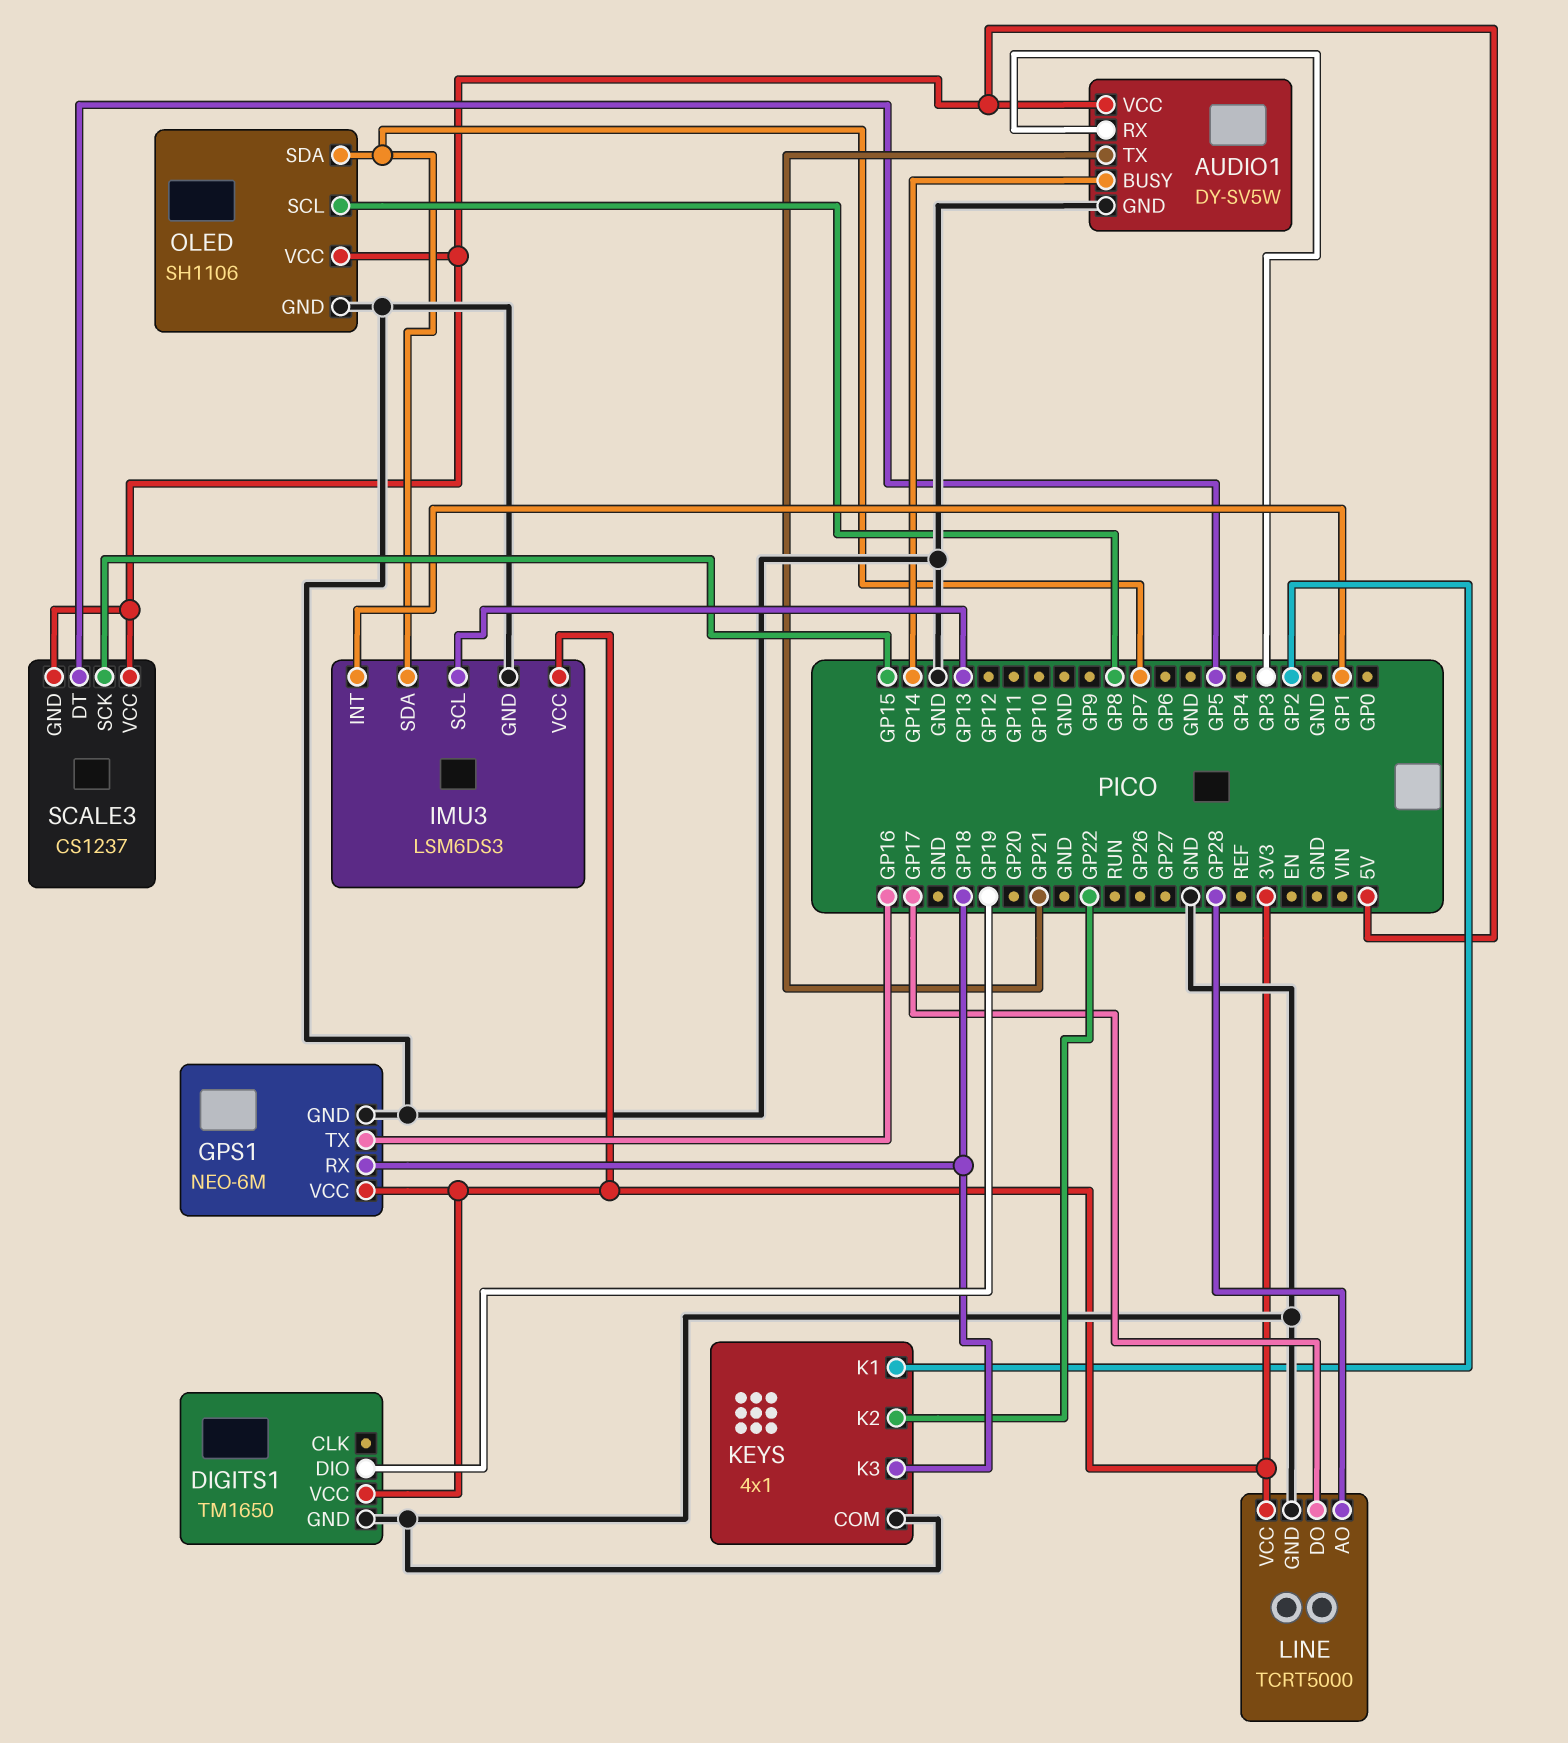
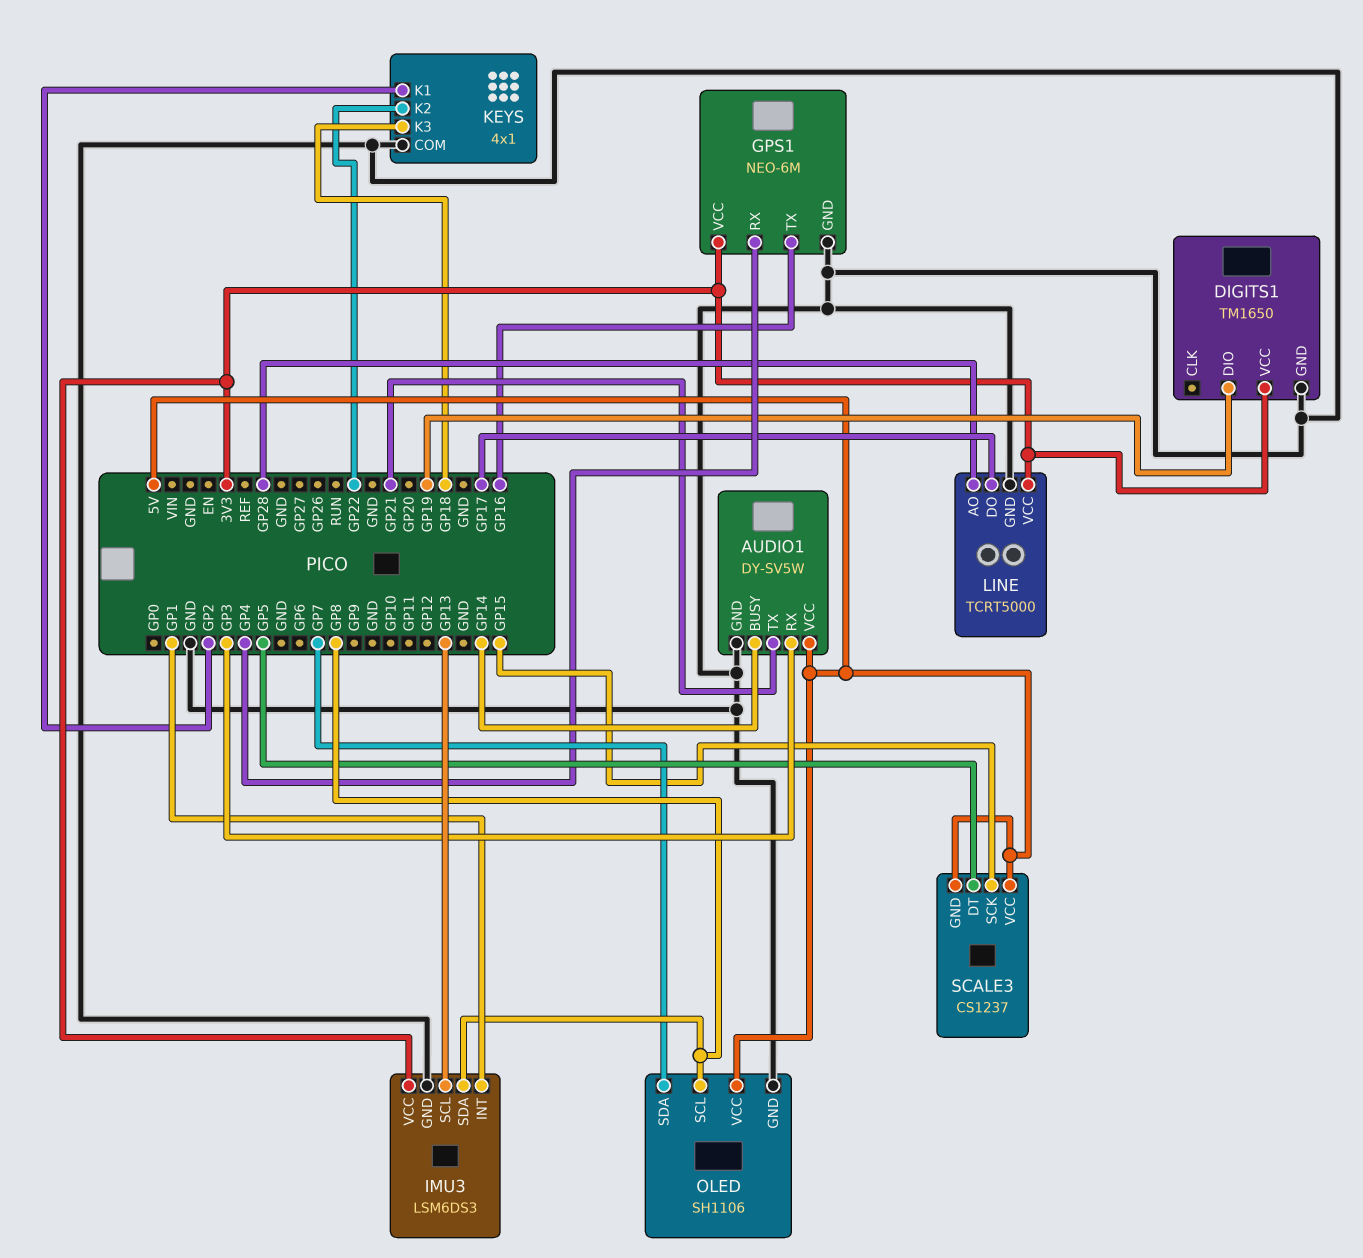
GPS1 pin RX: GP18 -> GP4
IMU3 pin SDA: GP7 -> GP8

